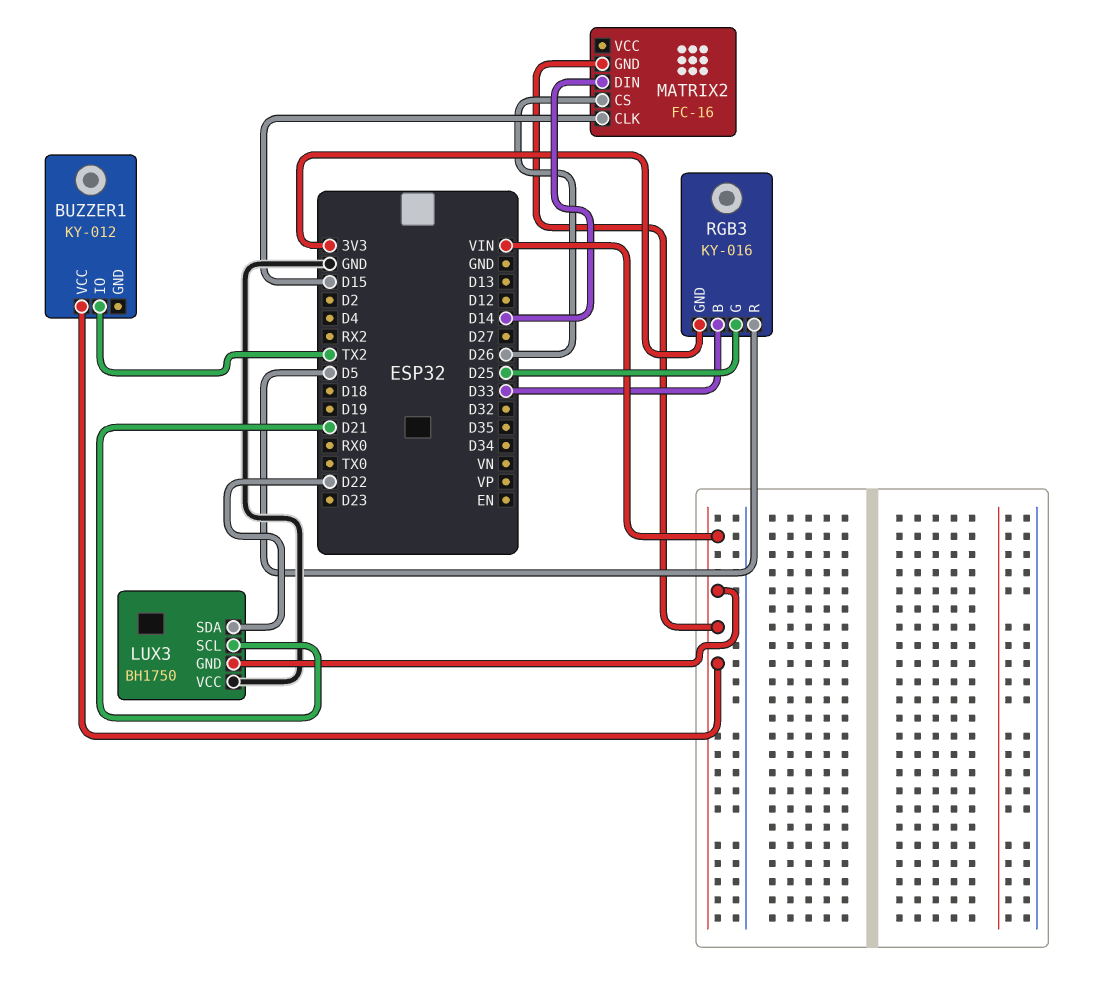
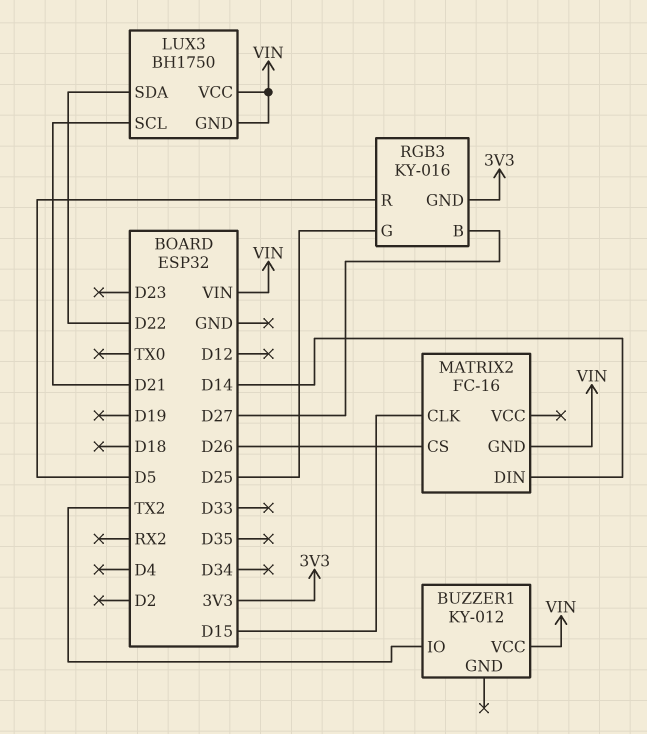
LUX3 pin VCC: GND -> VIN
RGB3 pin B: D33 -> D27

